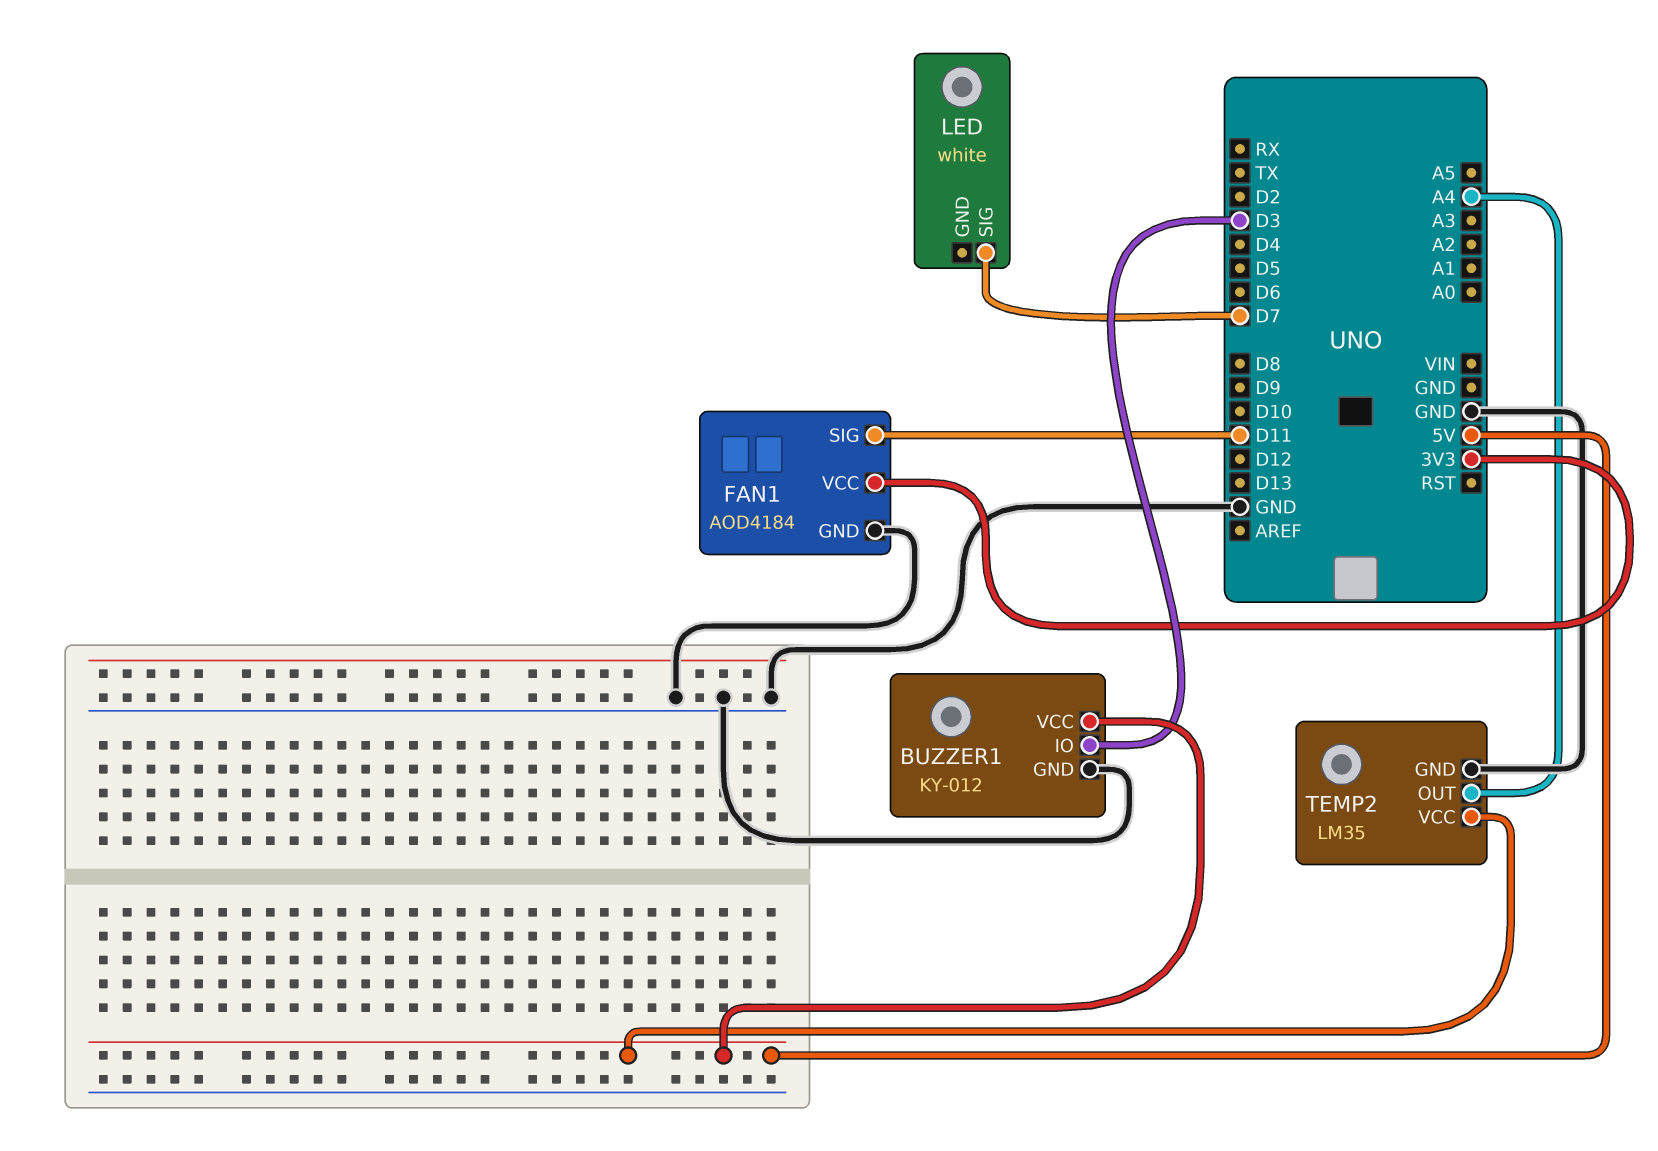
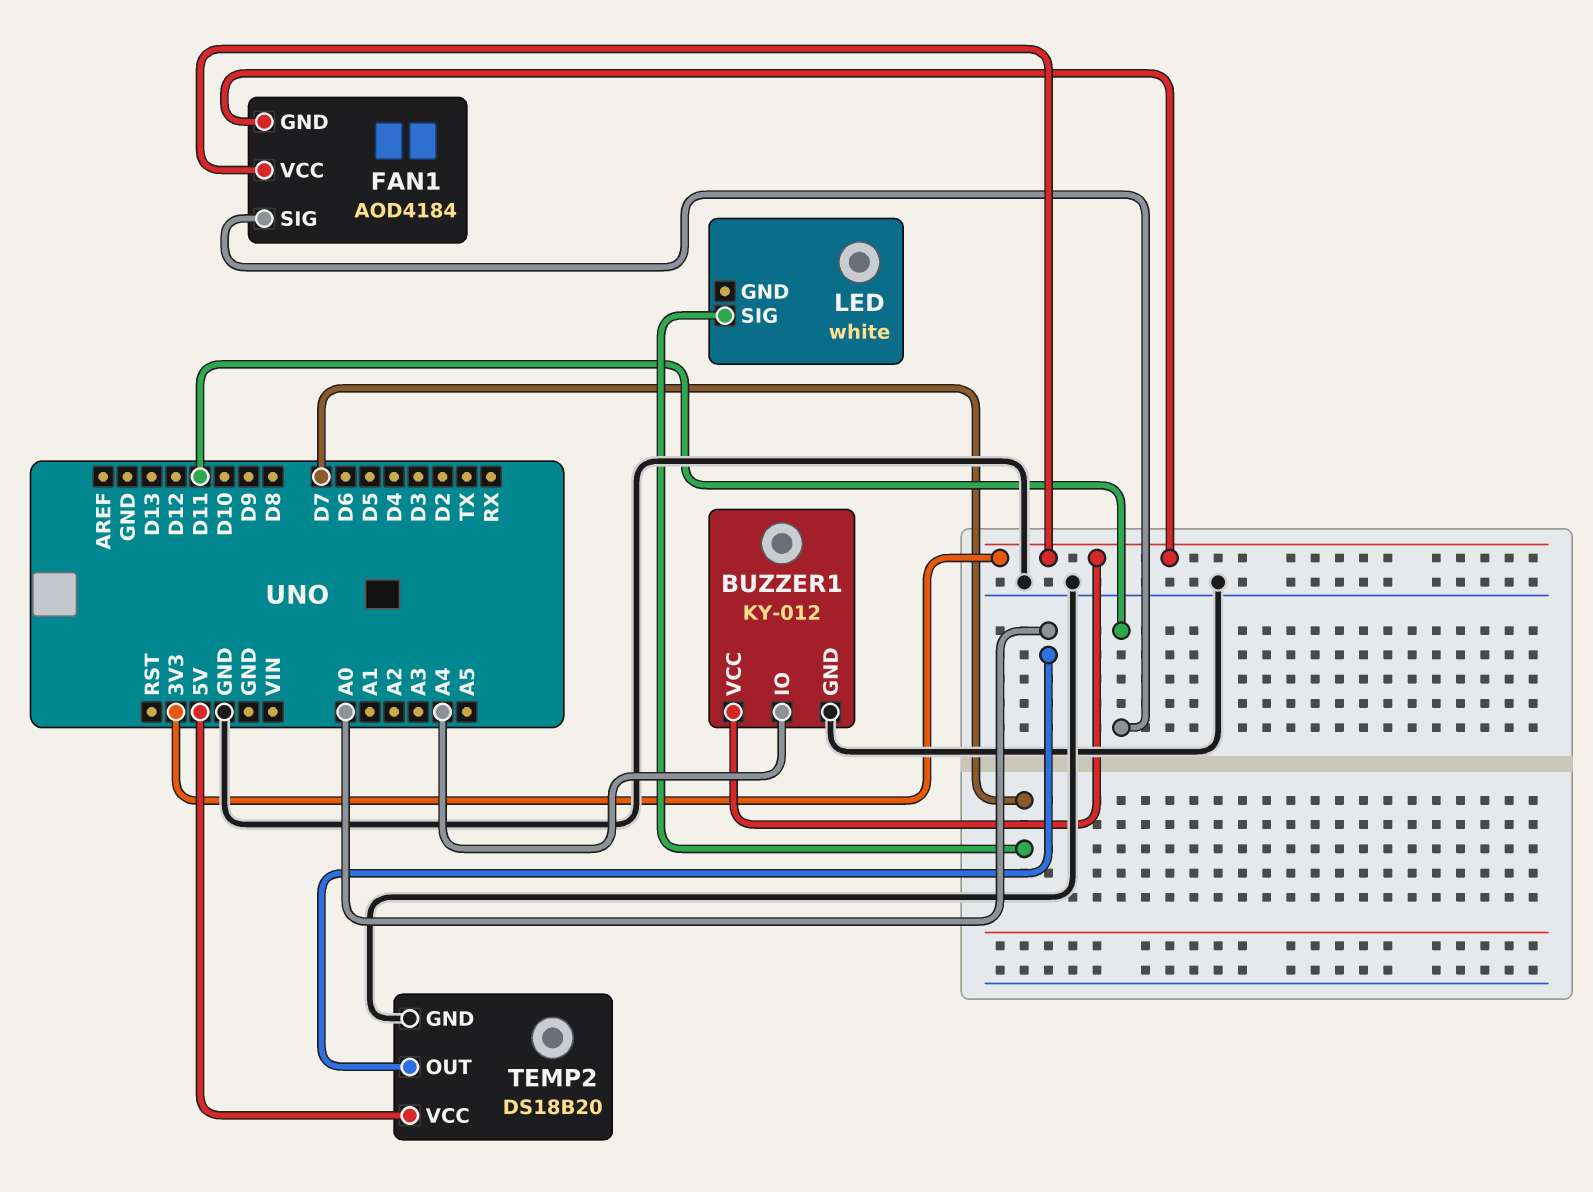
BUZZER1 pin IO: D3 -> A4
BUZZER1 pin VCC: 5V -> 3V3
FAN1 pin GND: GND -> 3V3
TEMP2: LM35 -> DS18B20
TEMP2 pin OUT: A4 -> A0

